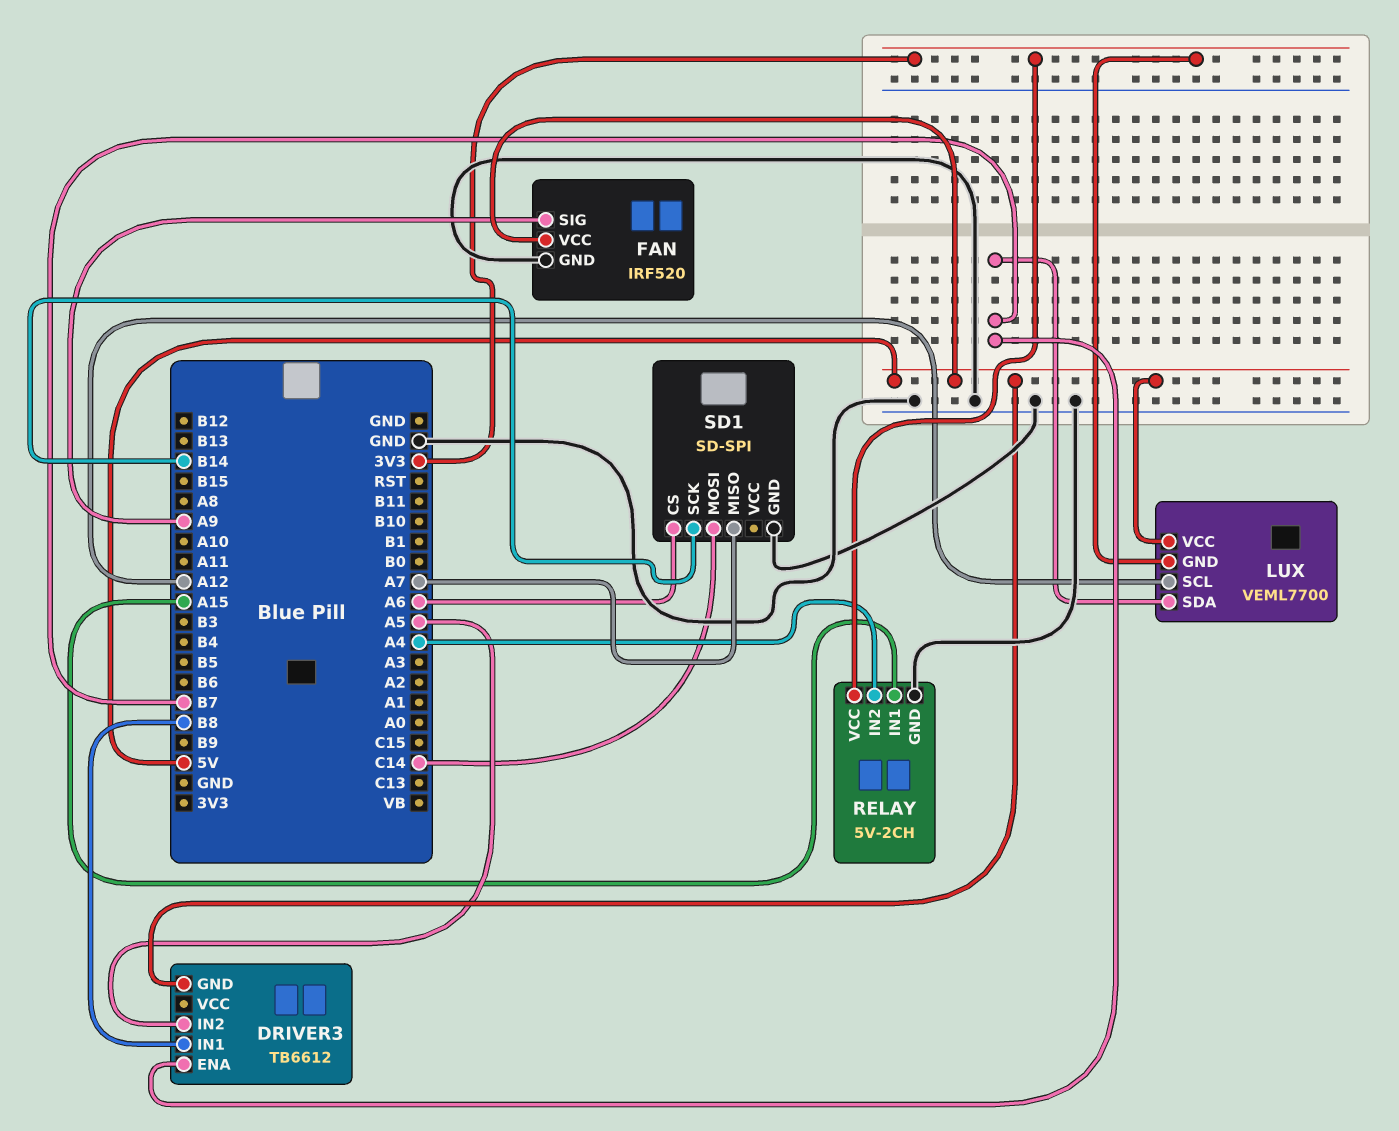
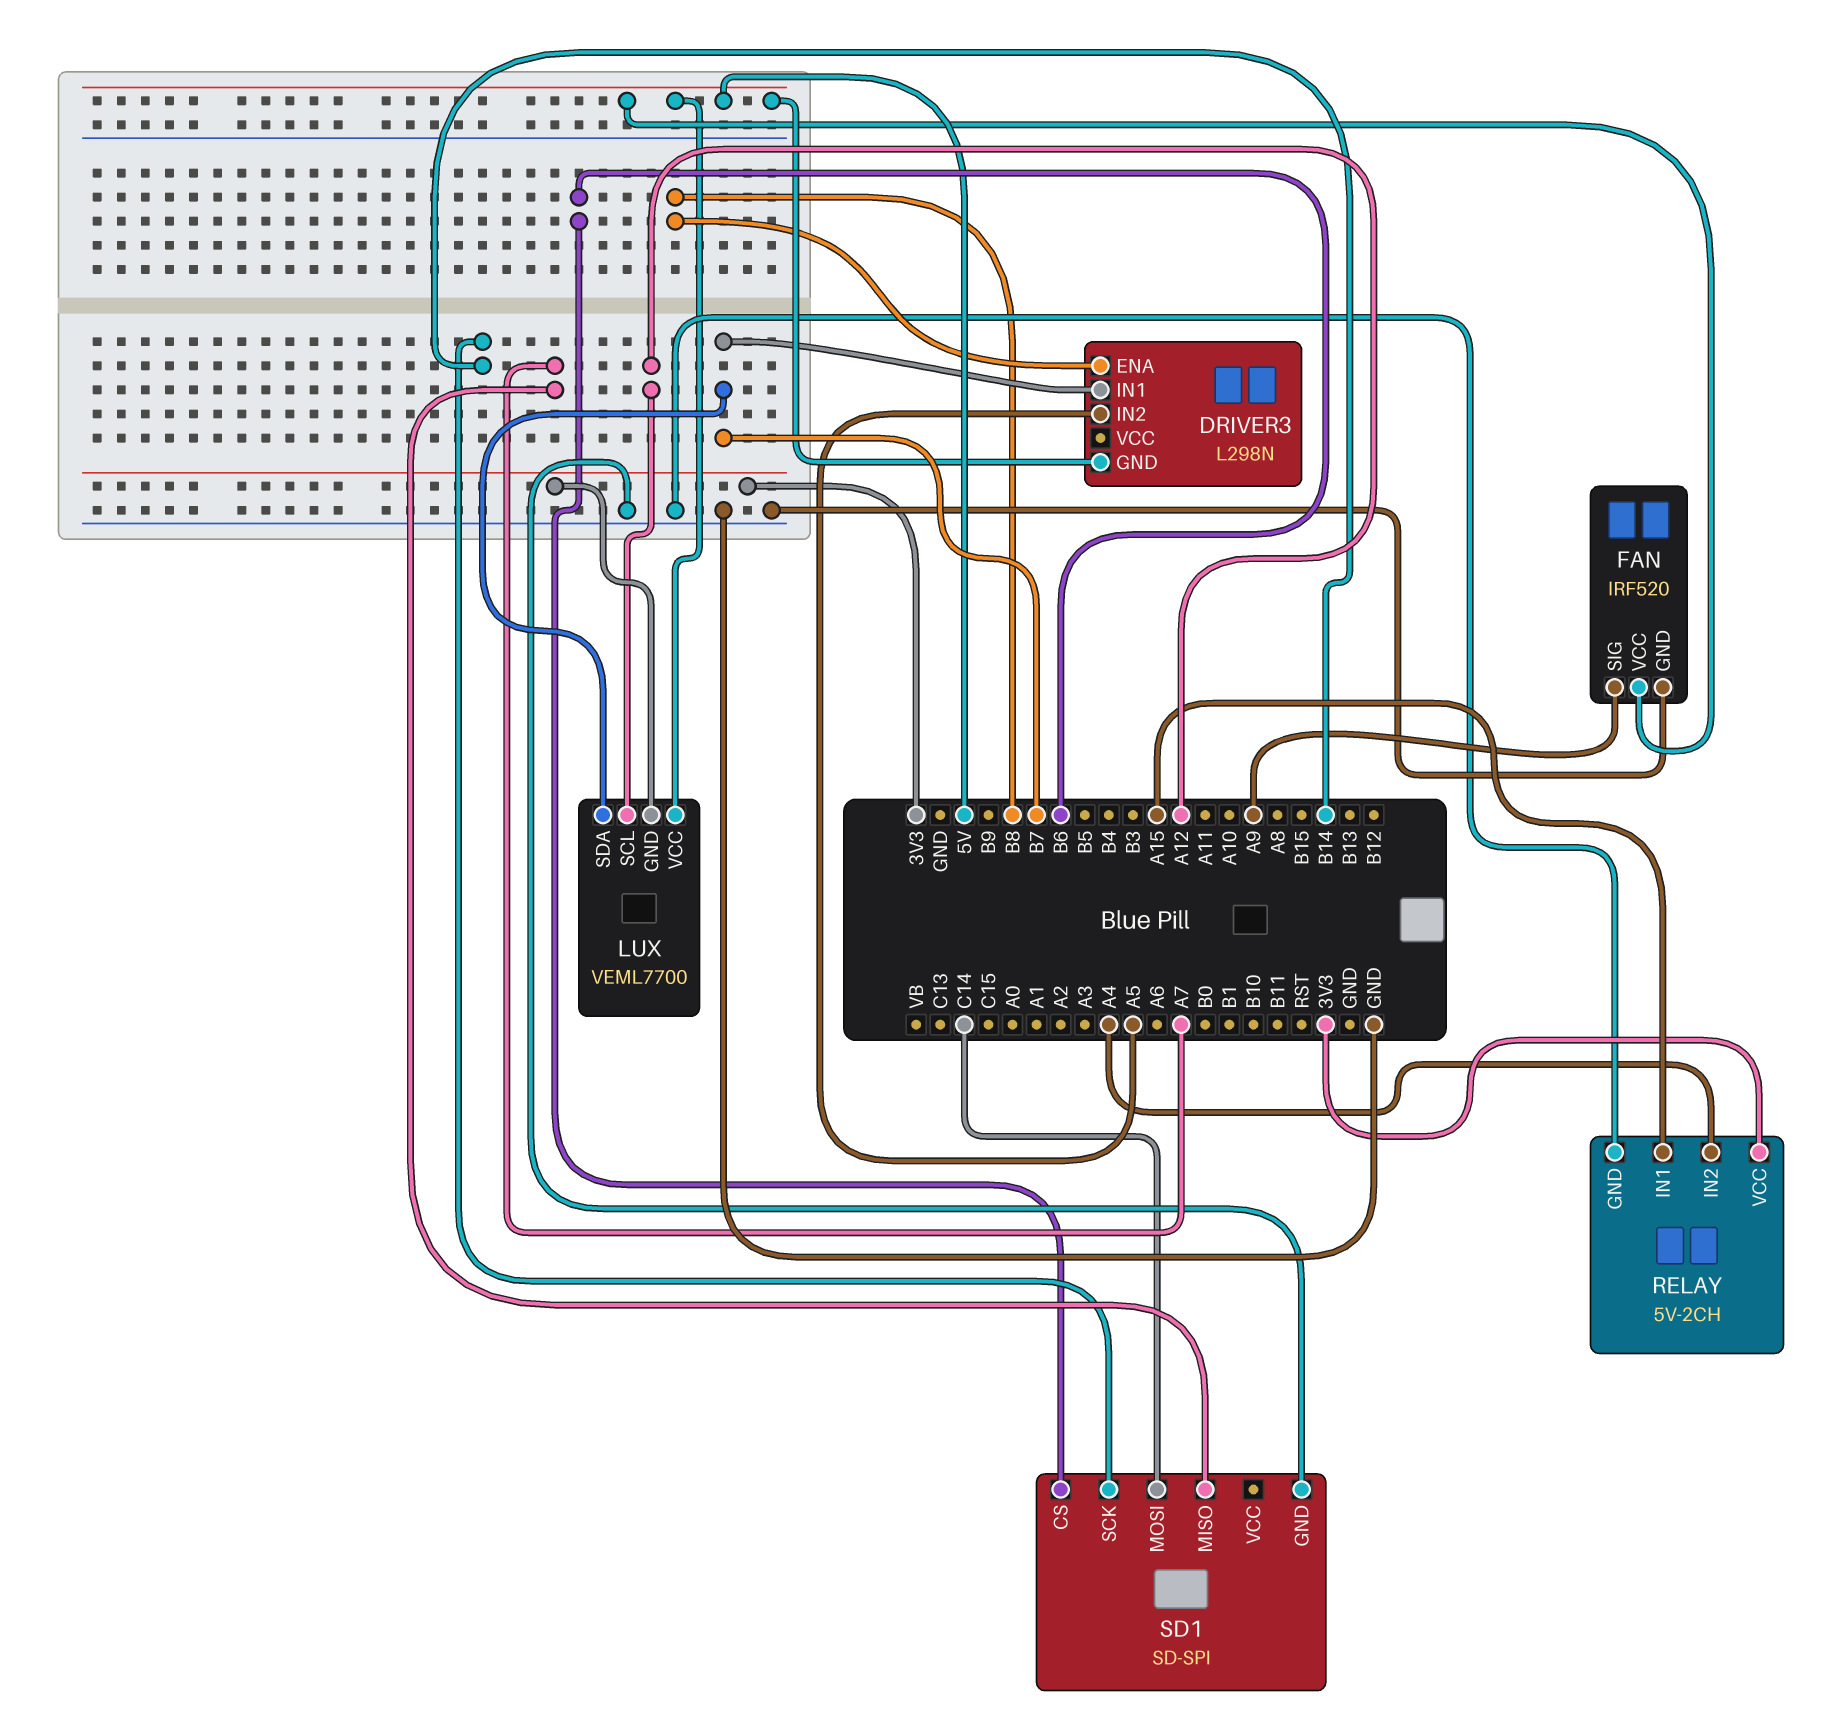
DRIVER3: TB6612 -> L298N
DRIVER3 pin ENA: B7 -> B8
DRIVER3 pin IN1: B8 -> B7
SD1 pin CS: A6 -> B6

